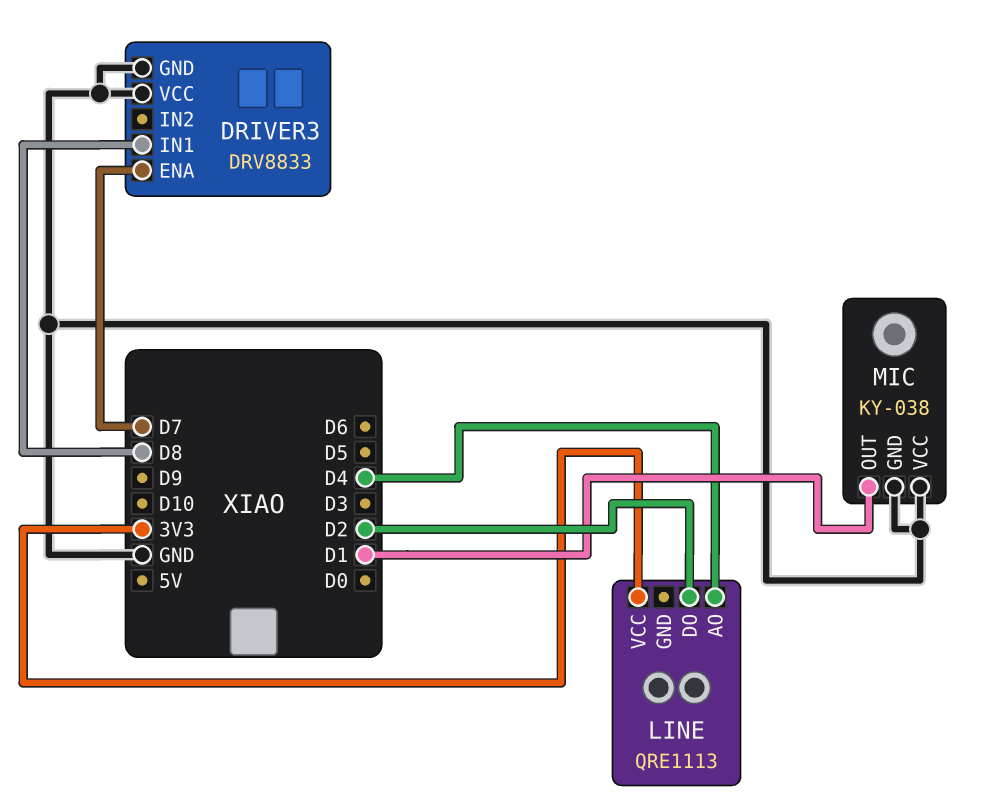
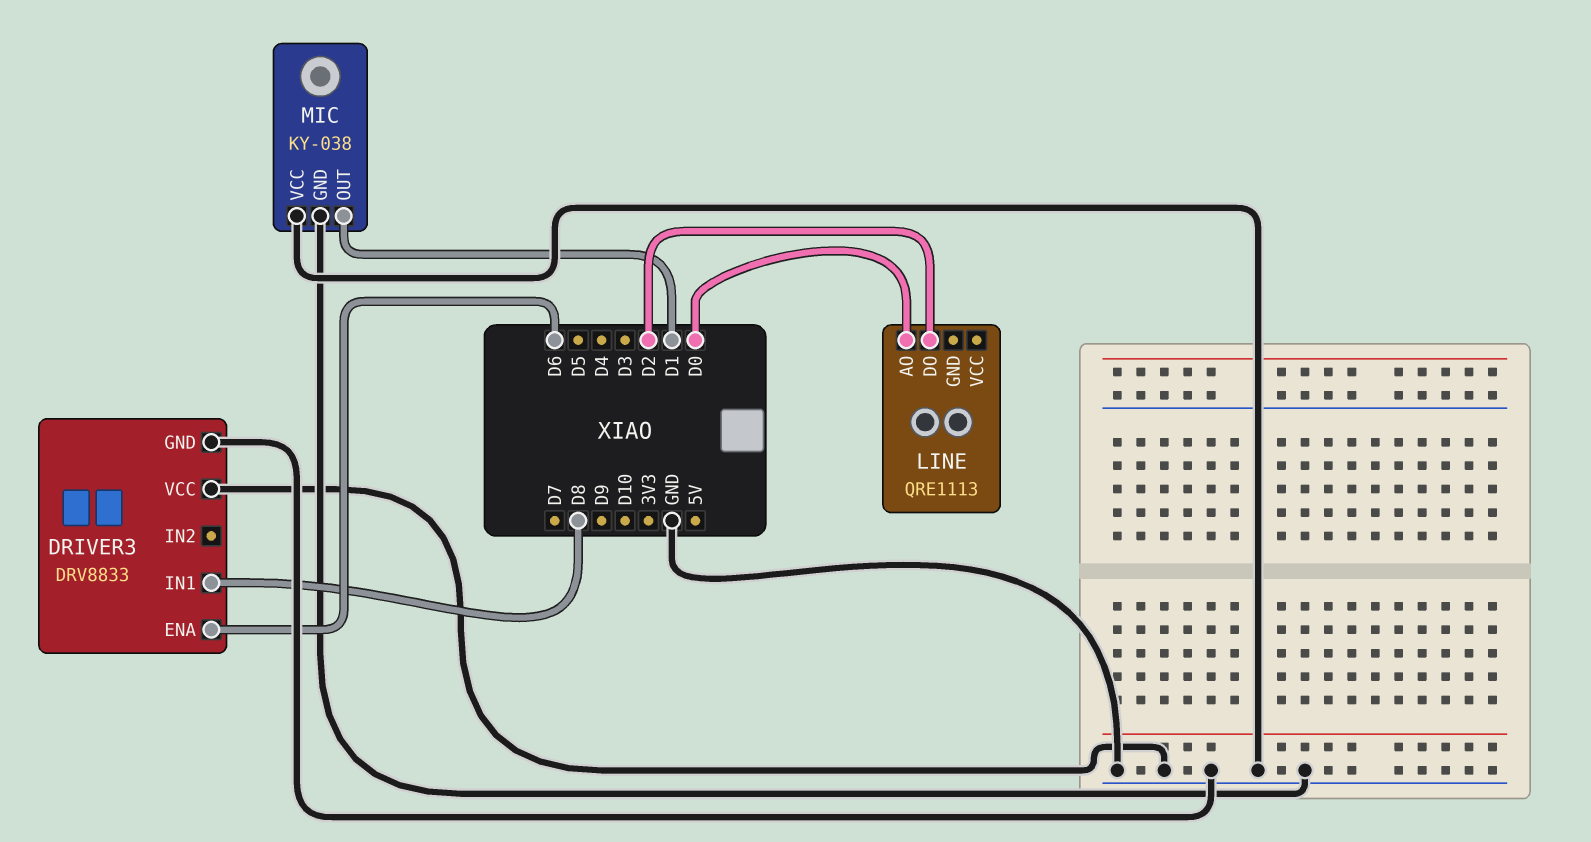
DRIVER3 pin ENA: D7 -> D6
LINE pin AO: D4 -> D0
LINE pin VCC: 3V3 -> none

